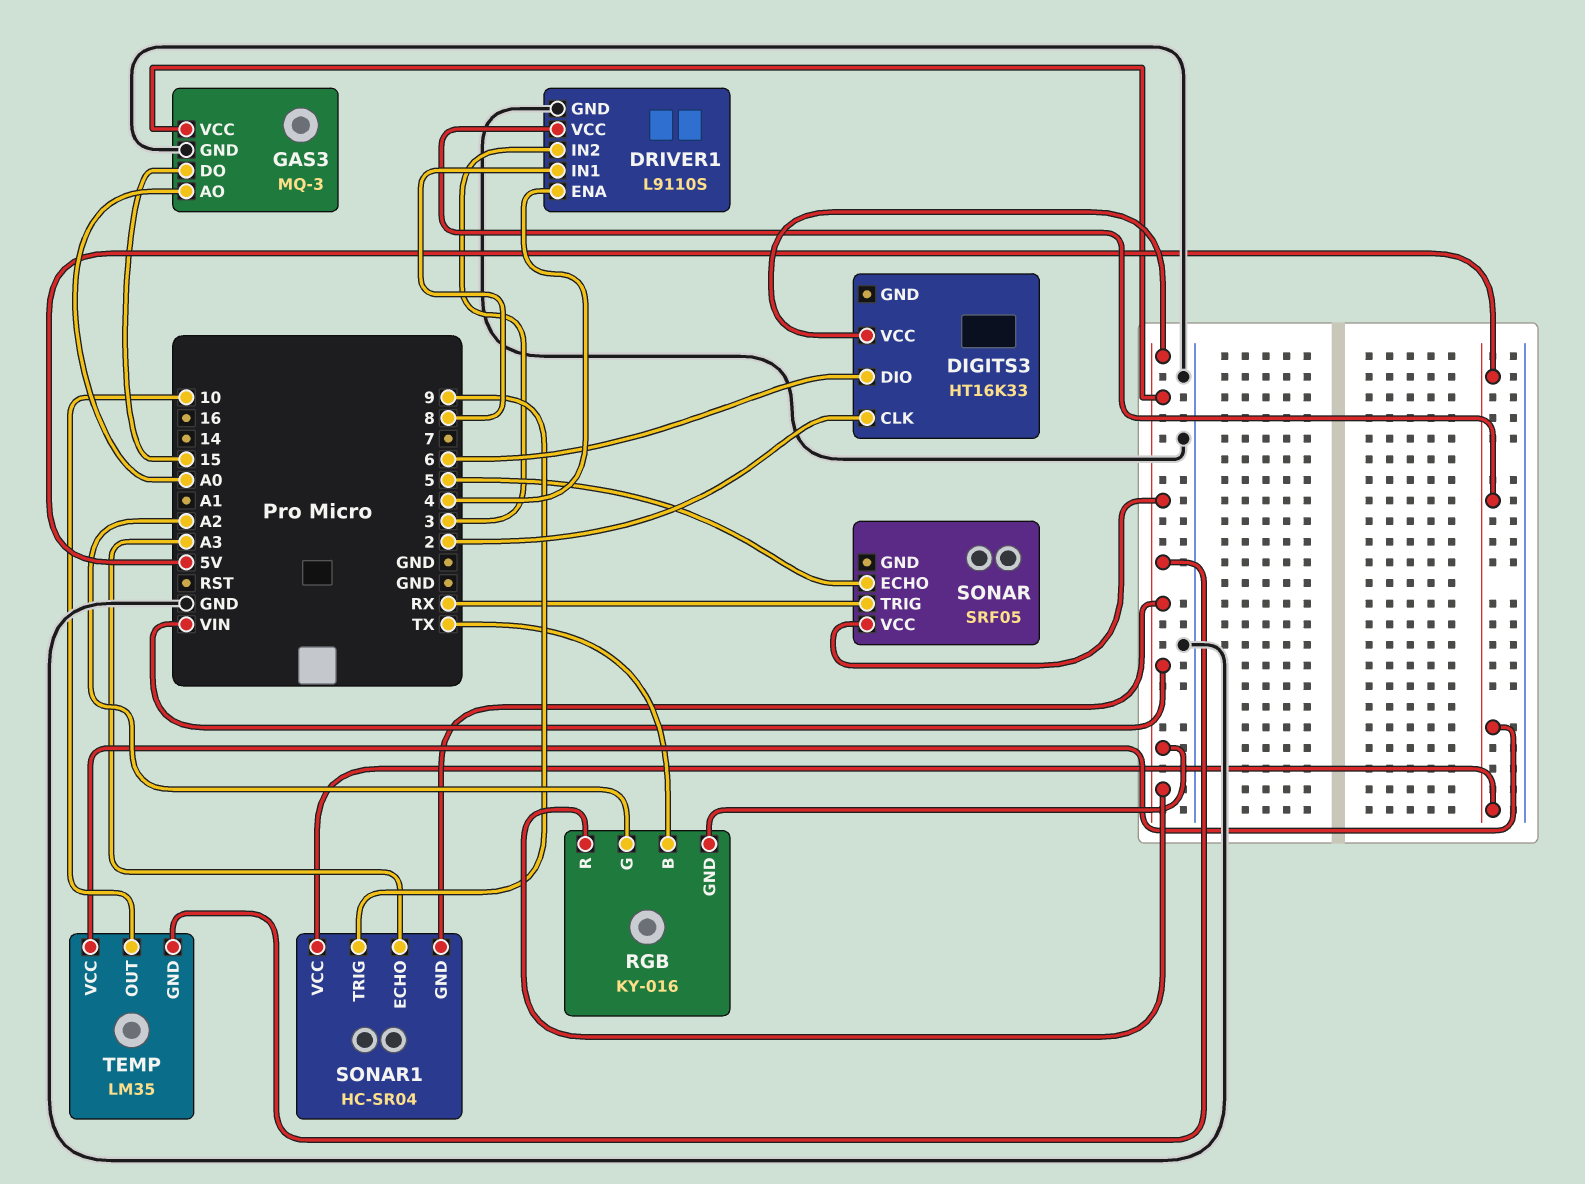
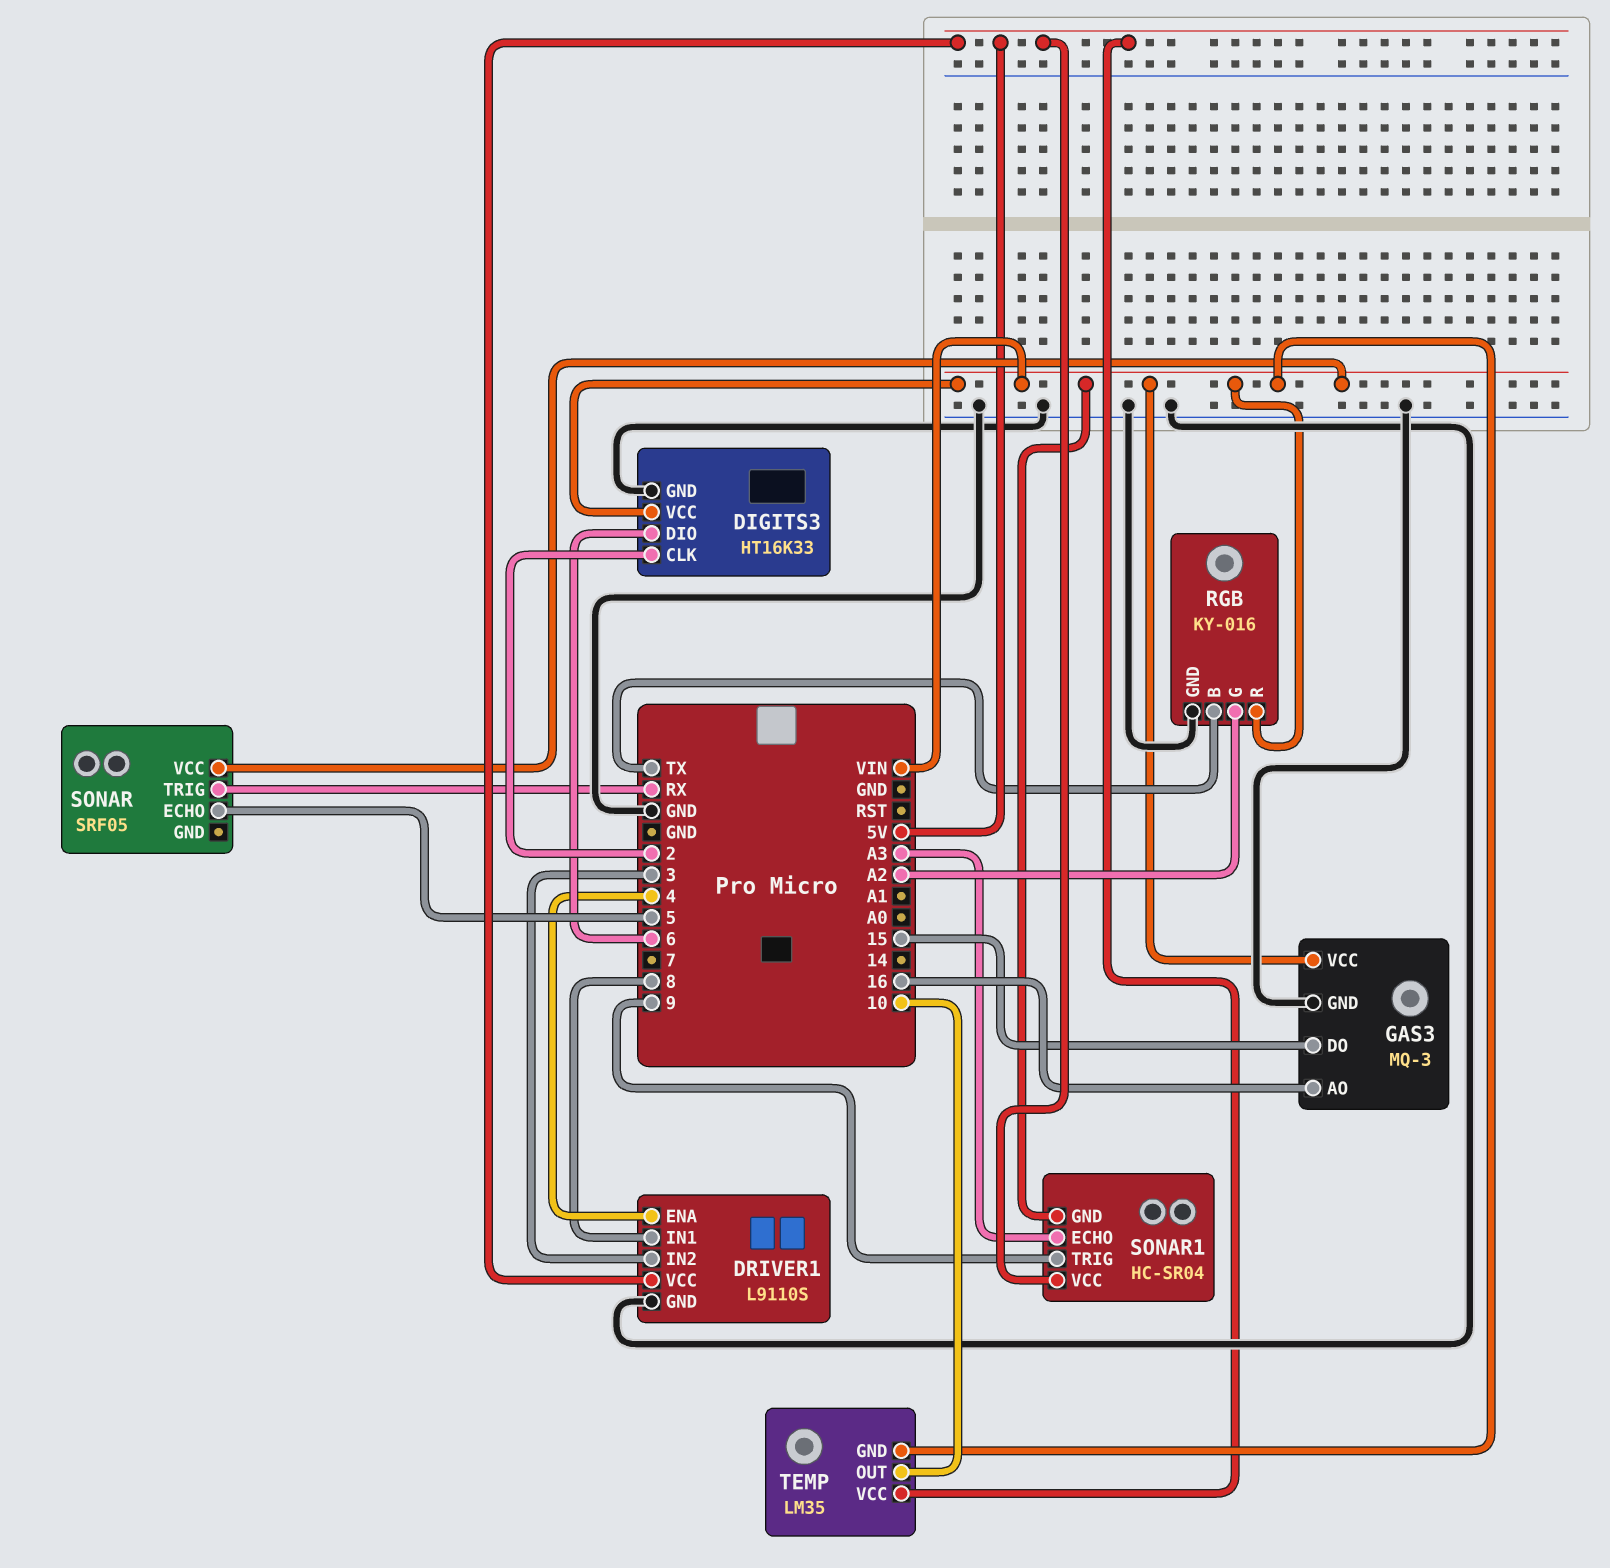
DIGITS3 pin GND: none -> GND
GAS3 pin AO: A0 -> 16
RGB pin GND: VIN -> GND

